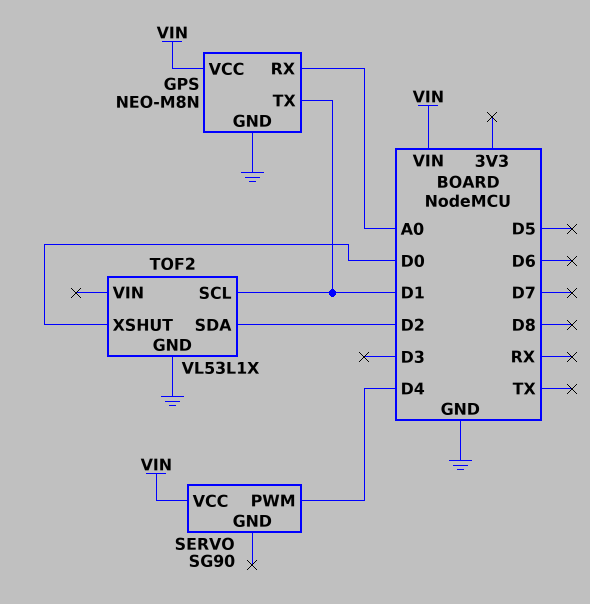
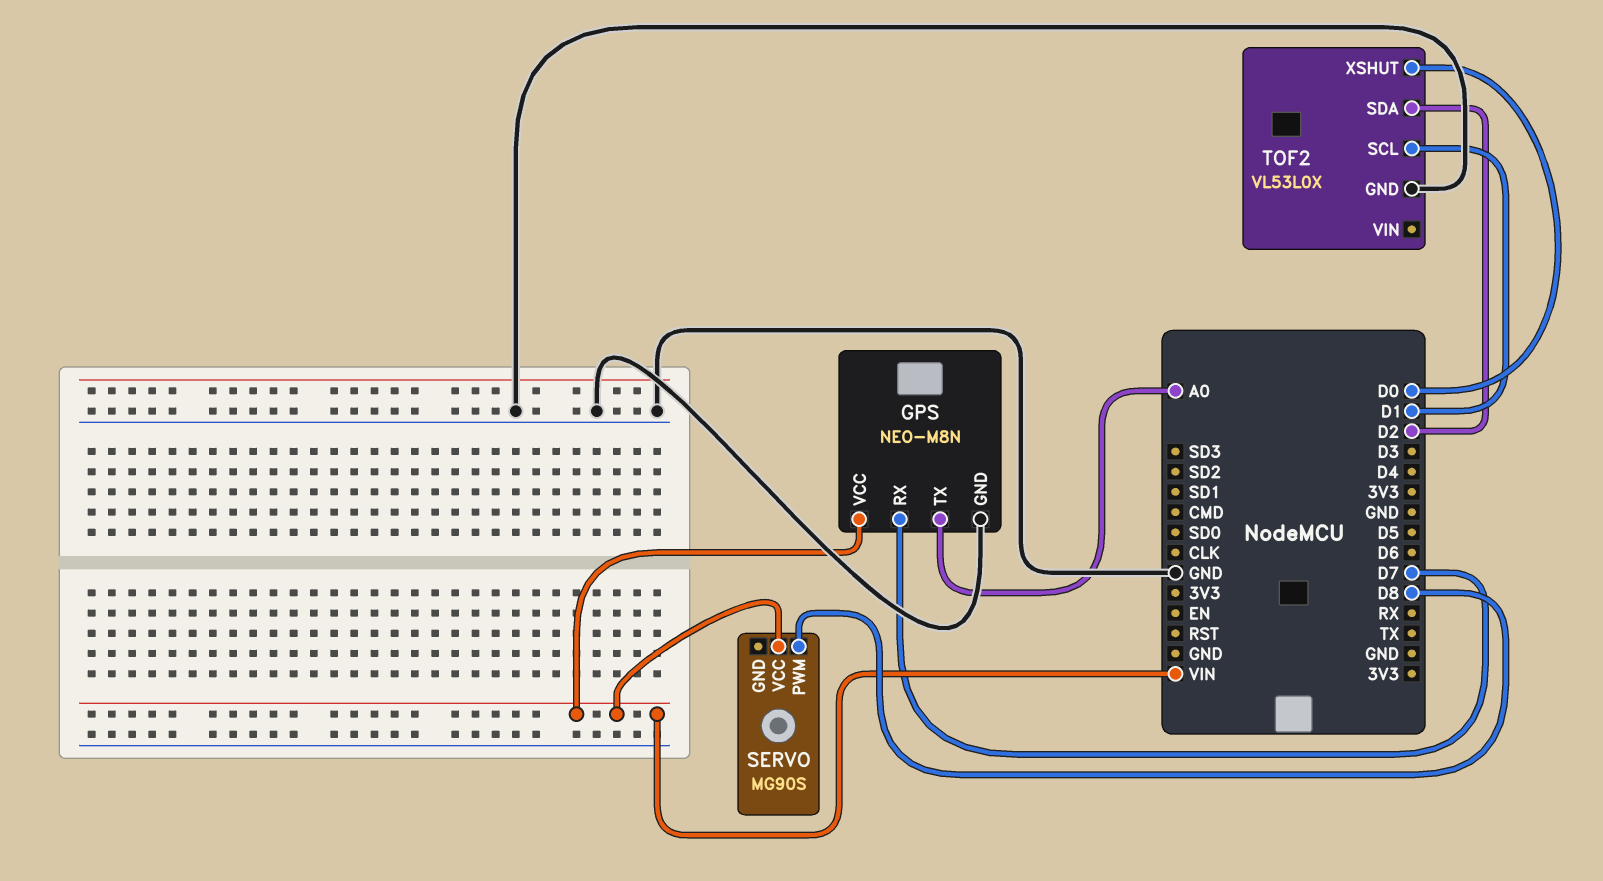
GPS pin RX: A0 -> D7
GPS pin TX: D1 -> A0
SERVO: SG90 -> MG90S
SERVO pin PWM: D4 -> D8
TOF2: VL53L1X -> VL53L0X

